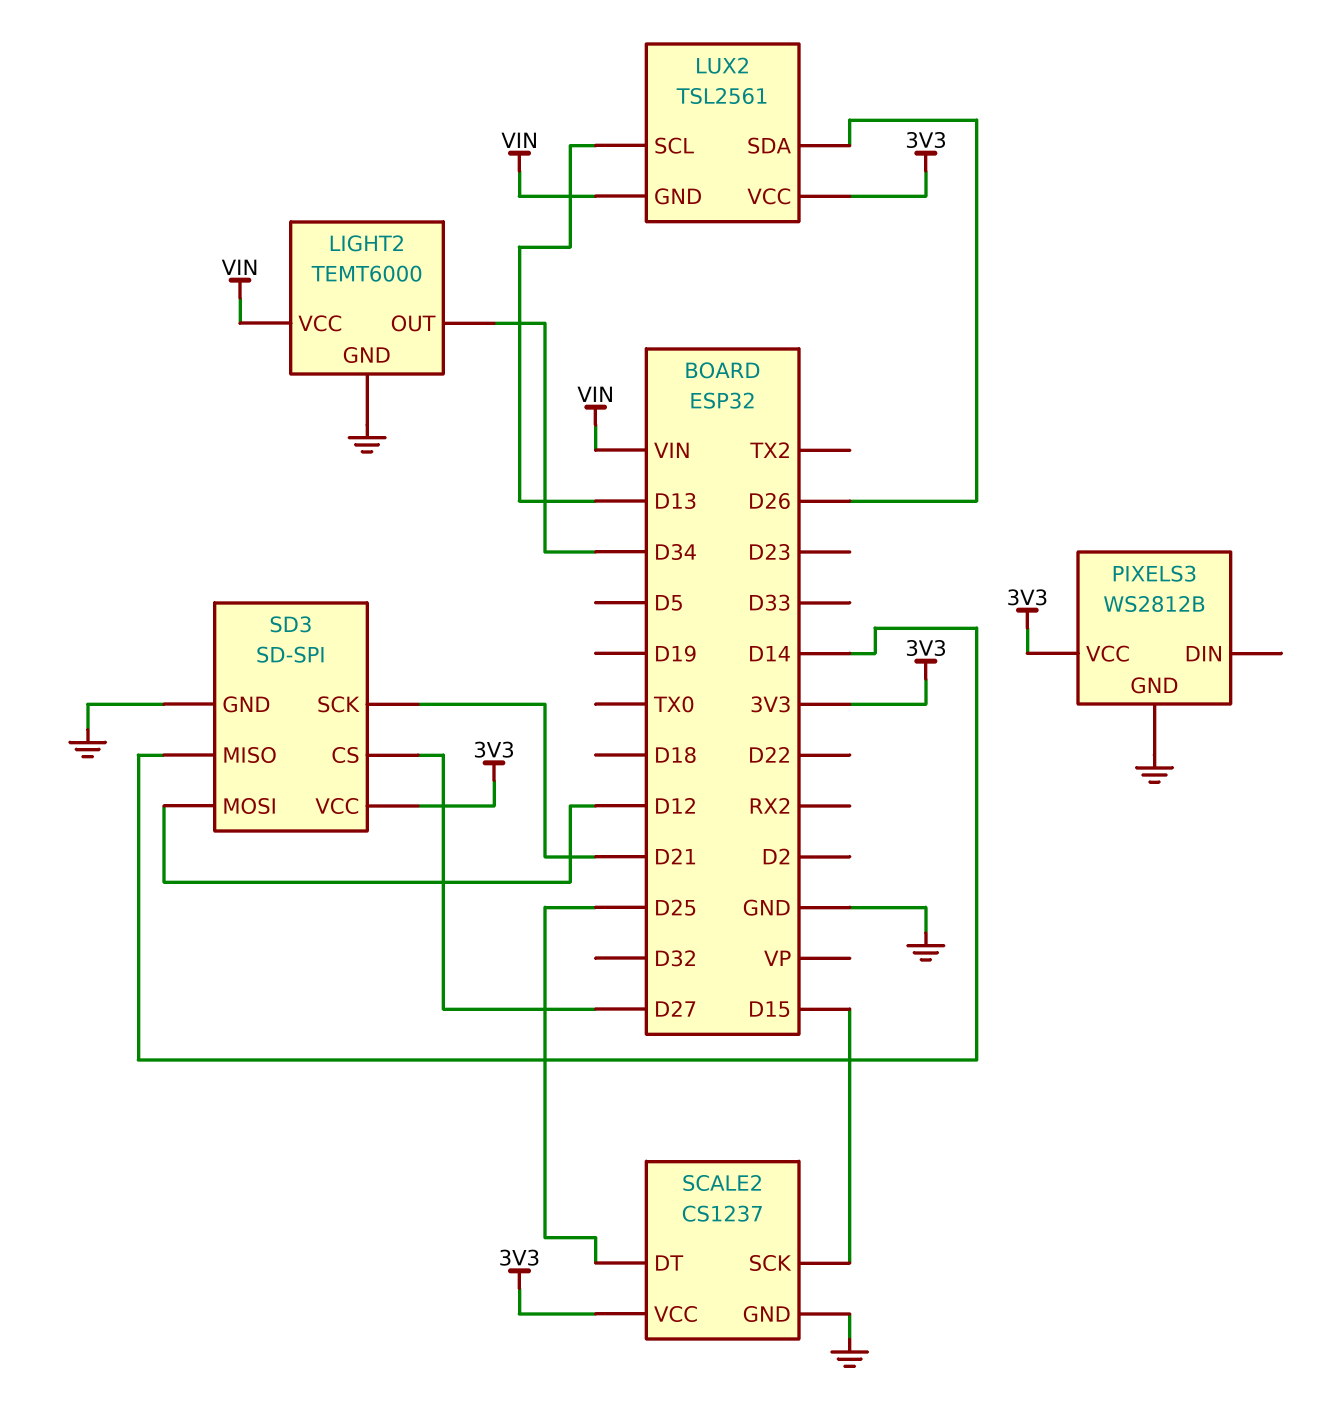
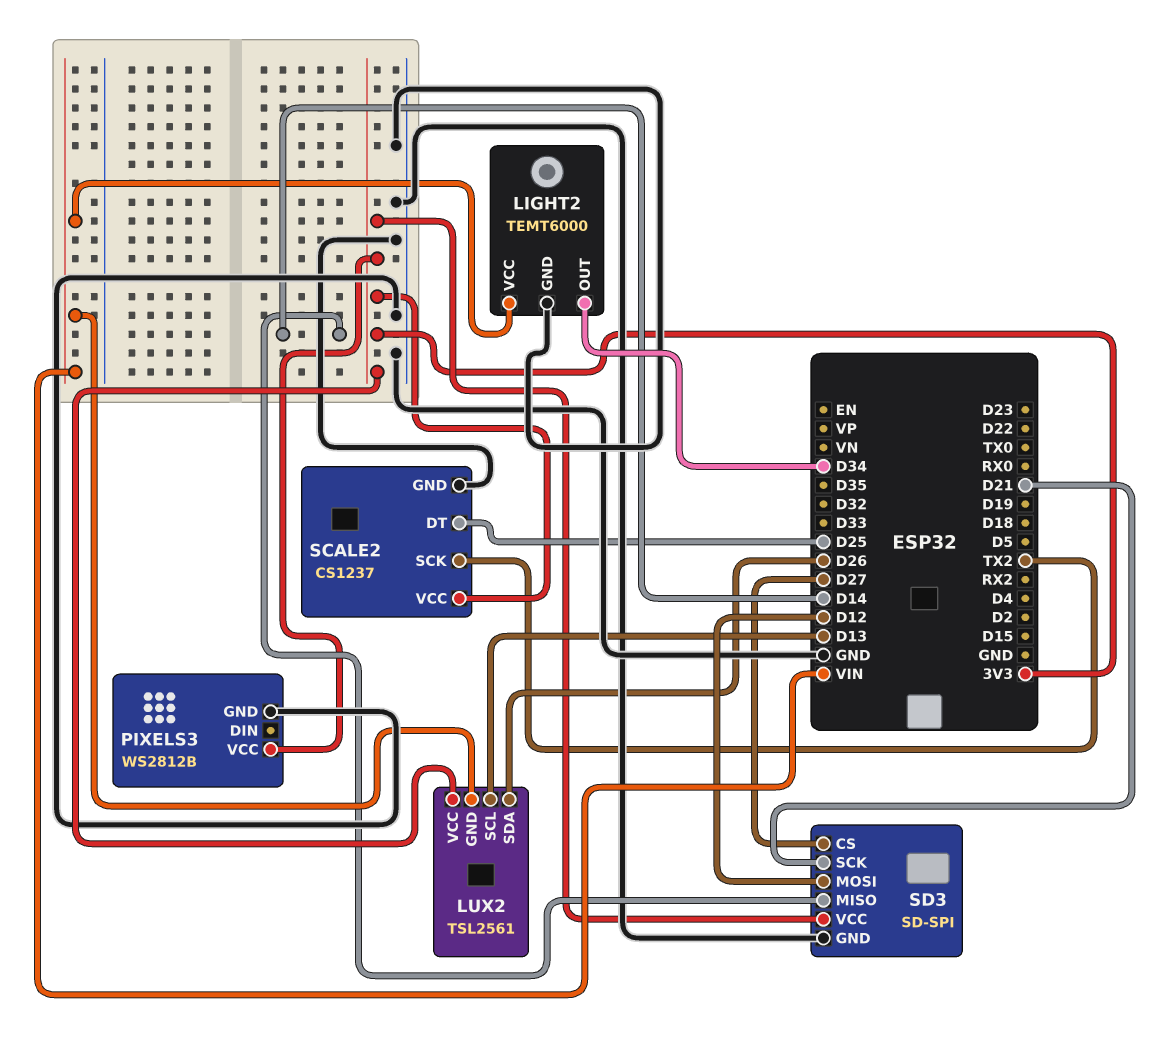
SCALE2 pin SCK: D15 -> TX2

